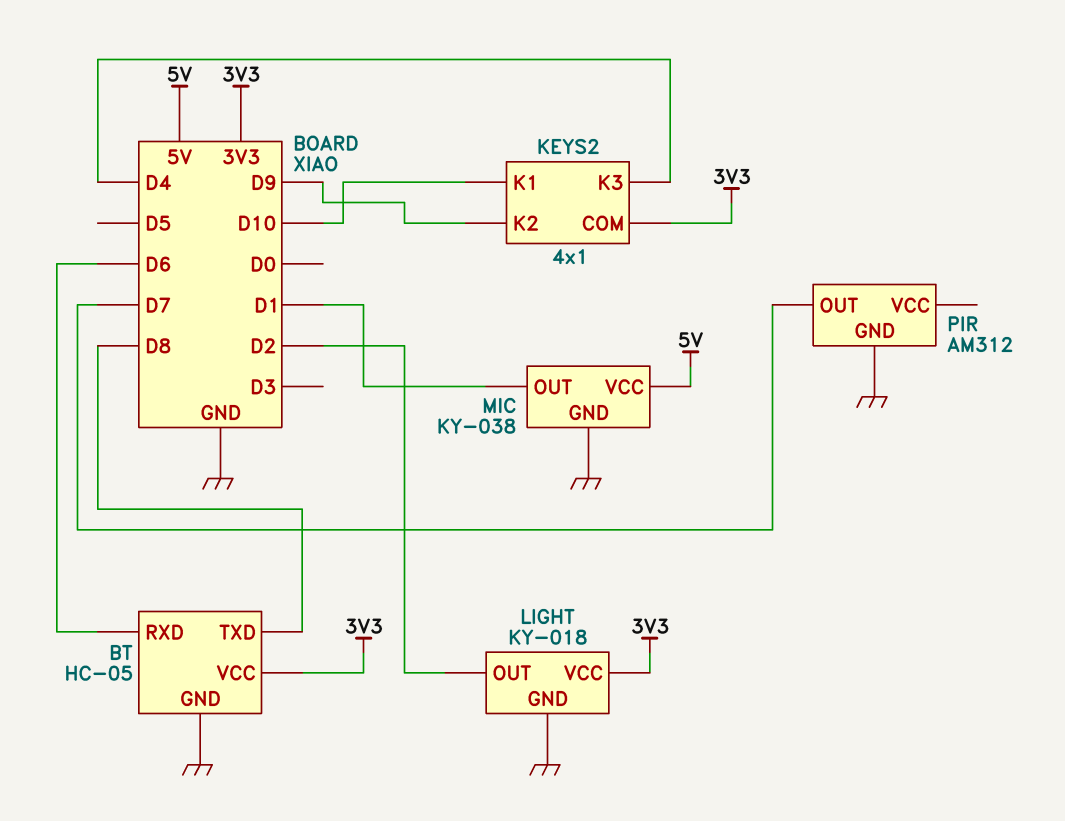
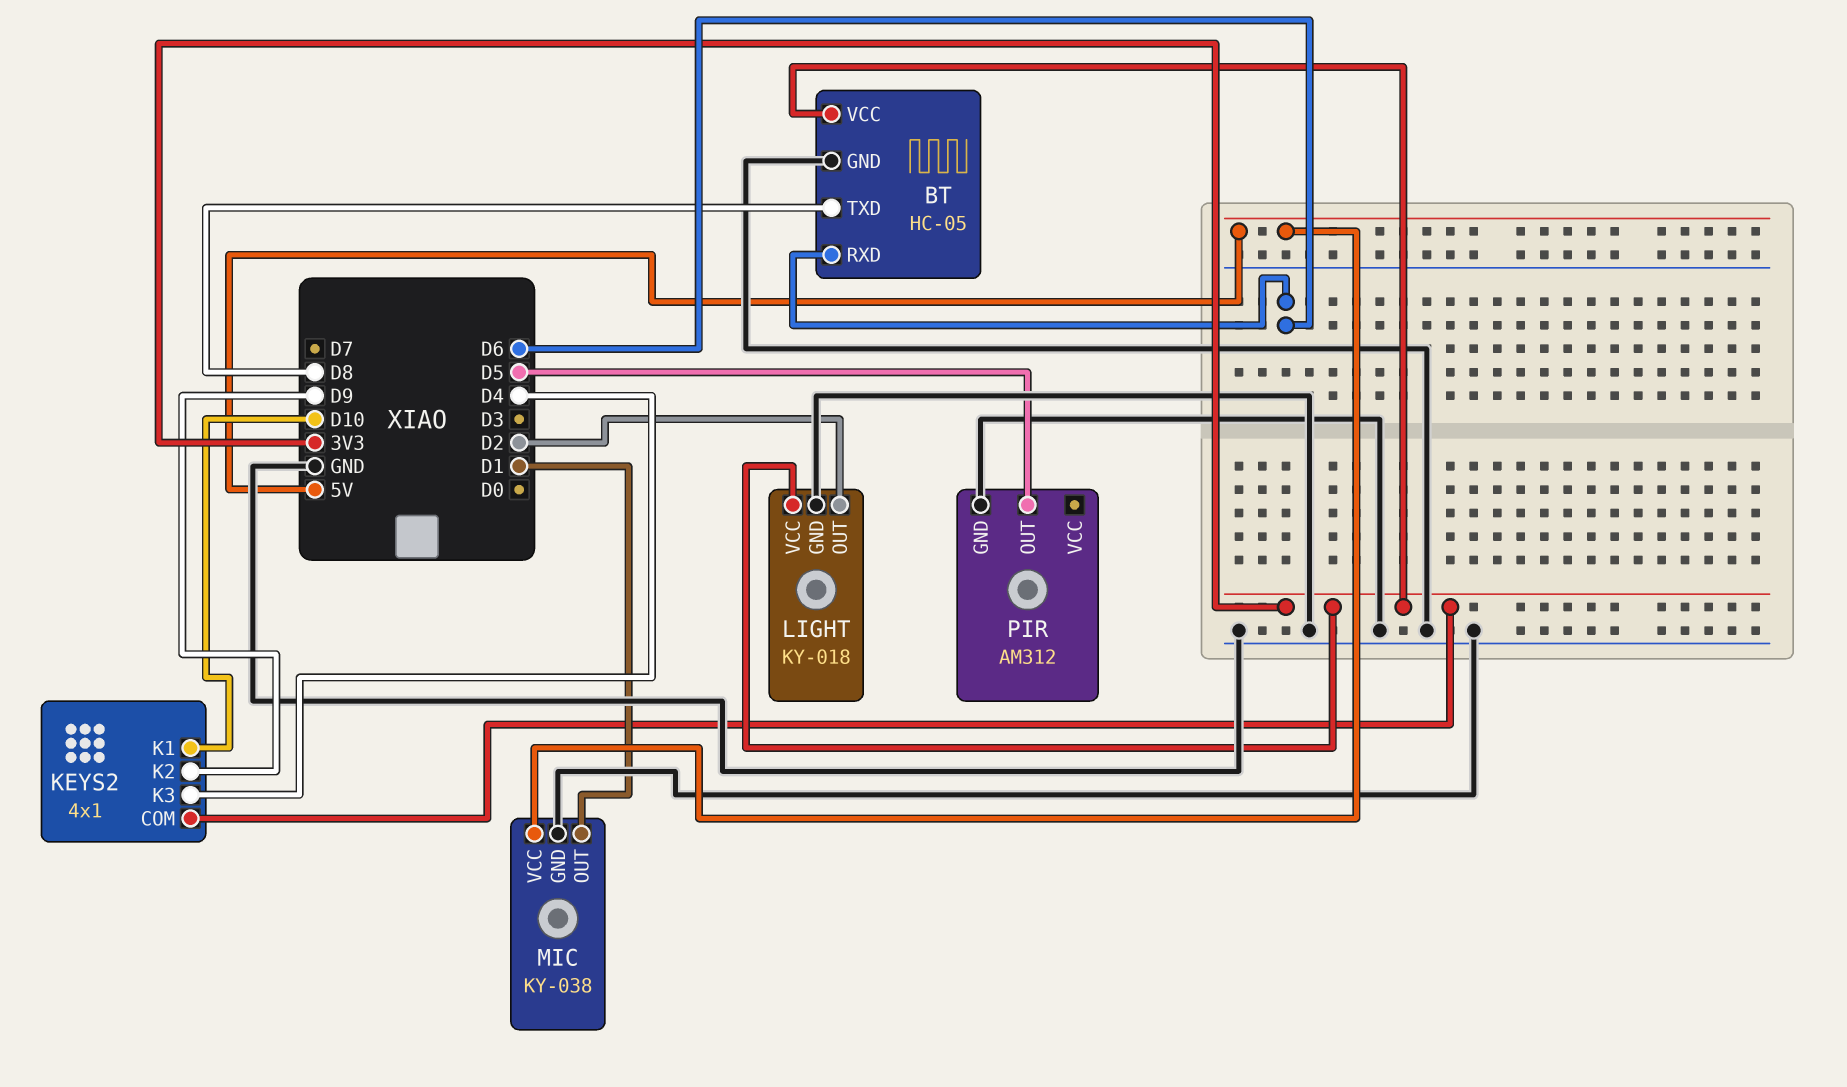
PIR pin OUT: D7 -> D5

